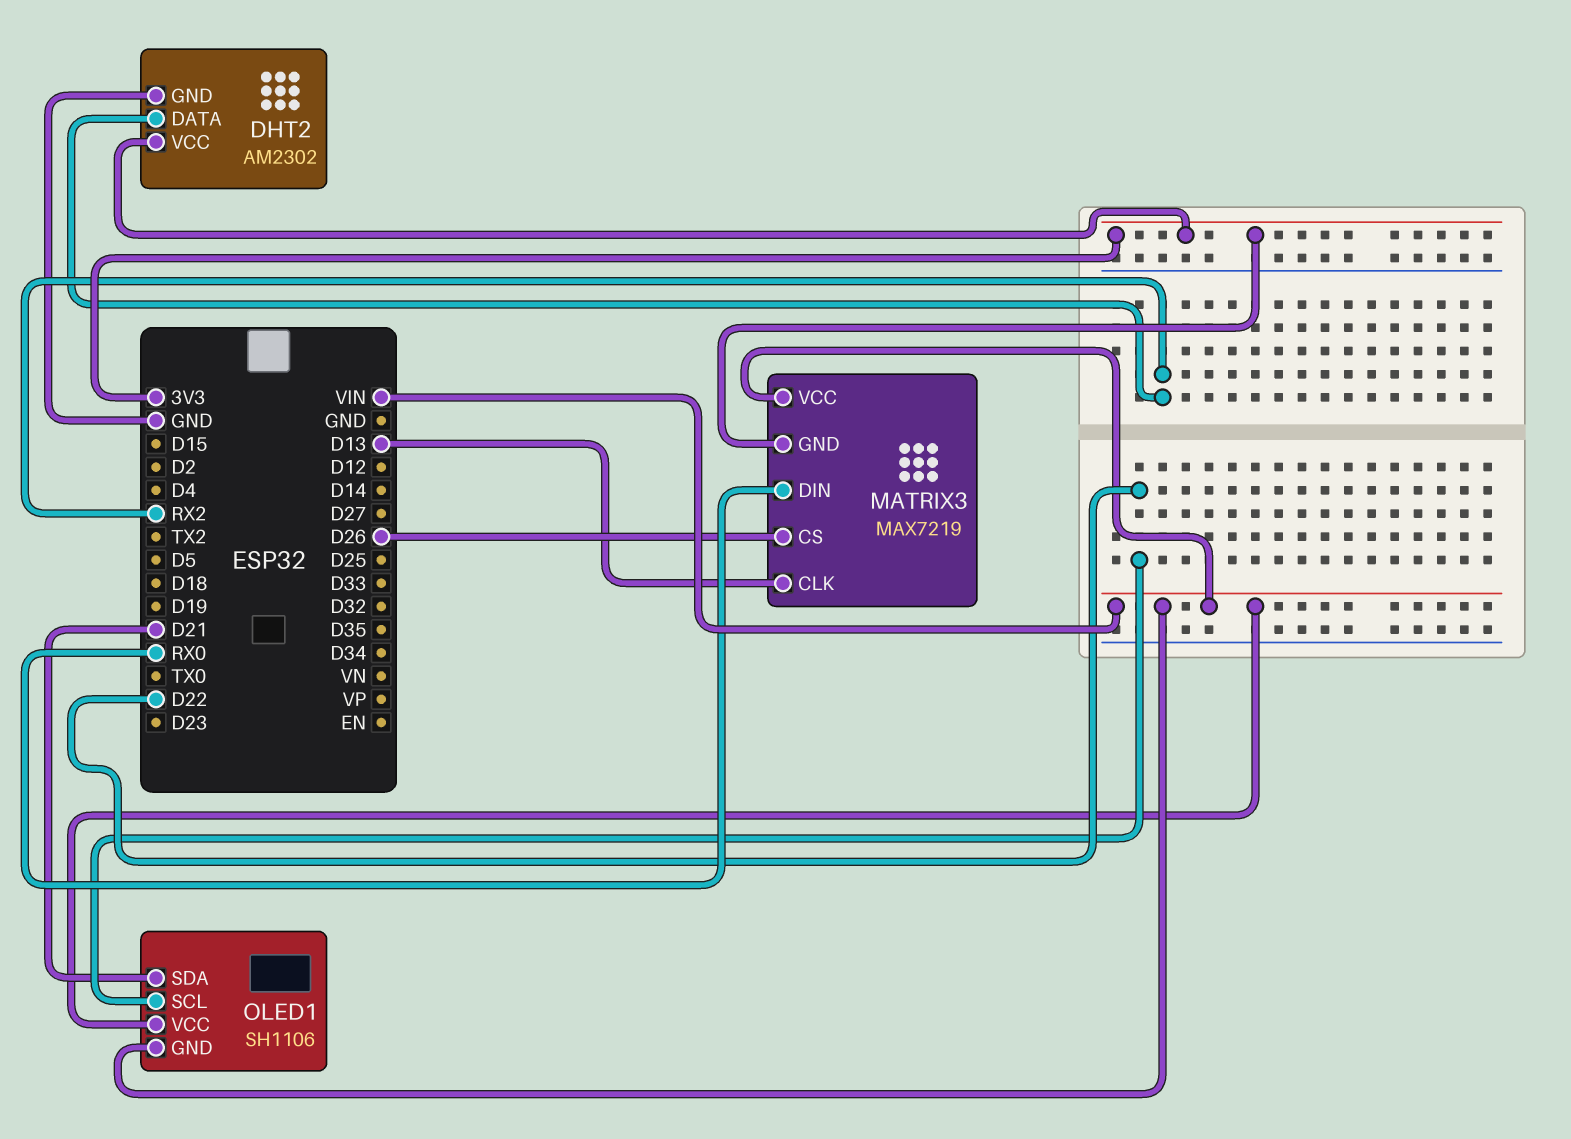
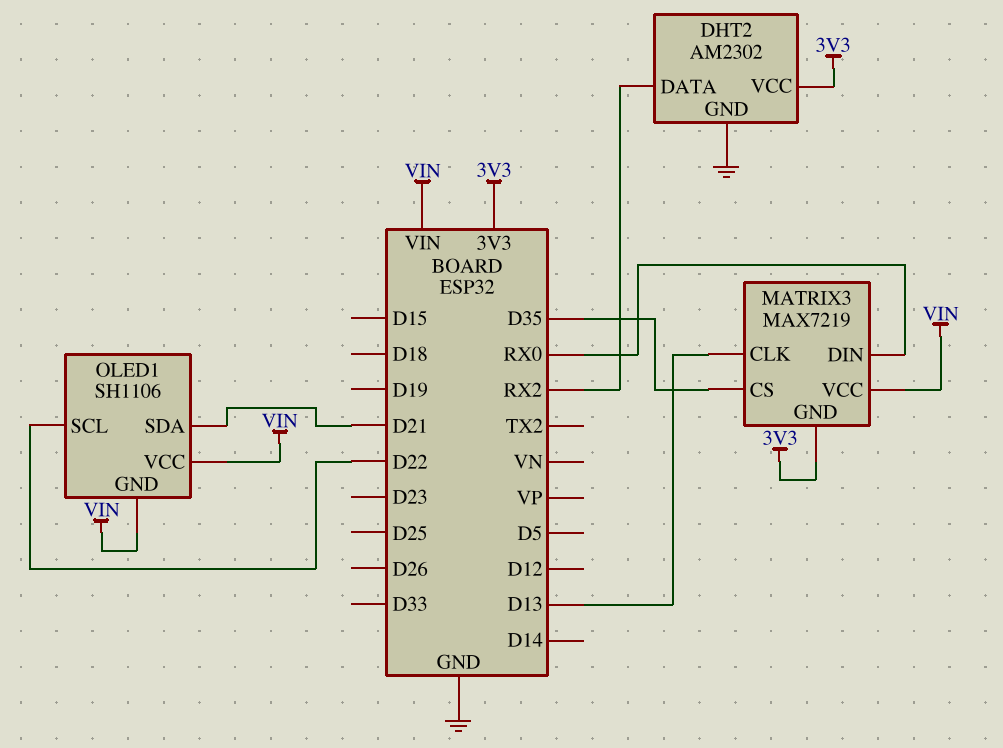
MATRIX3 pin CS: D26 -> D35

